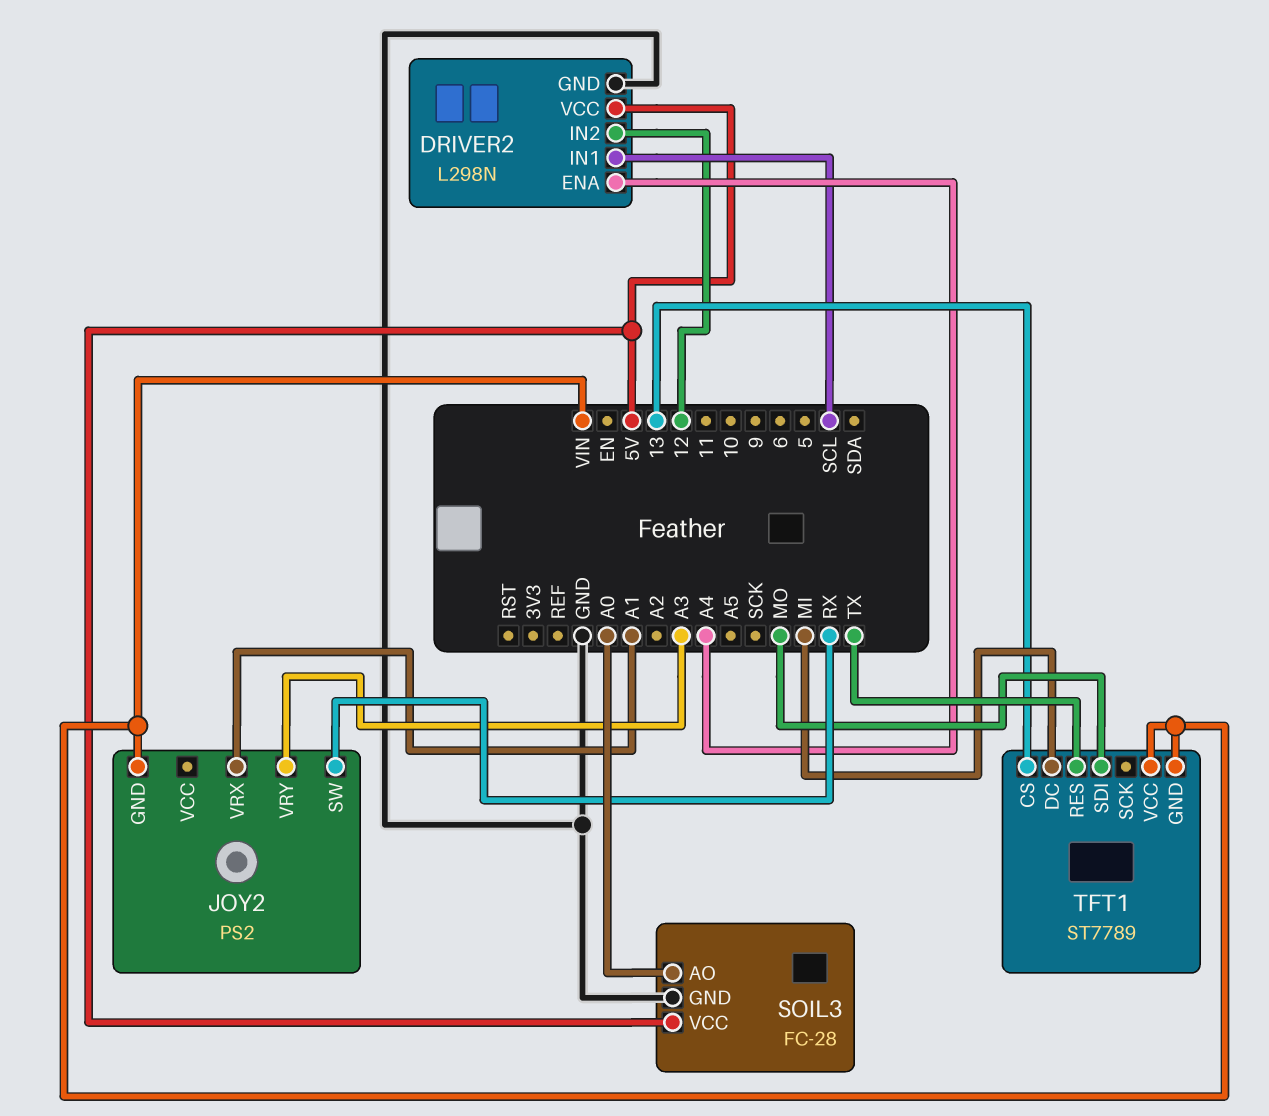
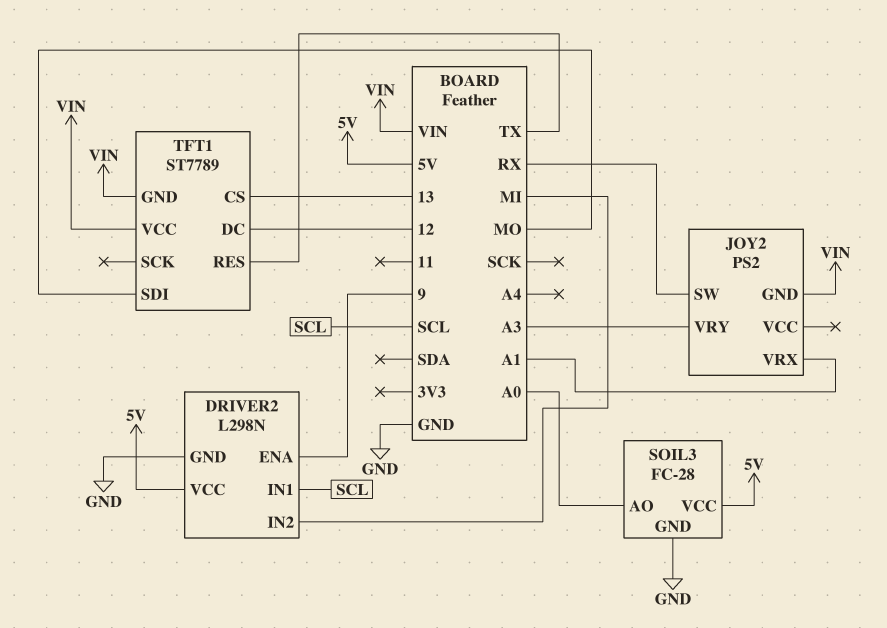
DRIVER2 pin ENA: A4 -> 9
DRIVER2 pin IN2: 12 -> MI
TFT1 pin DC: MI -> 12

